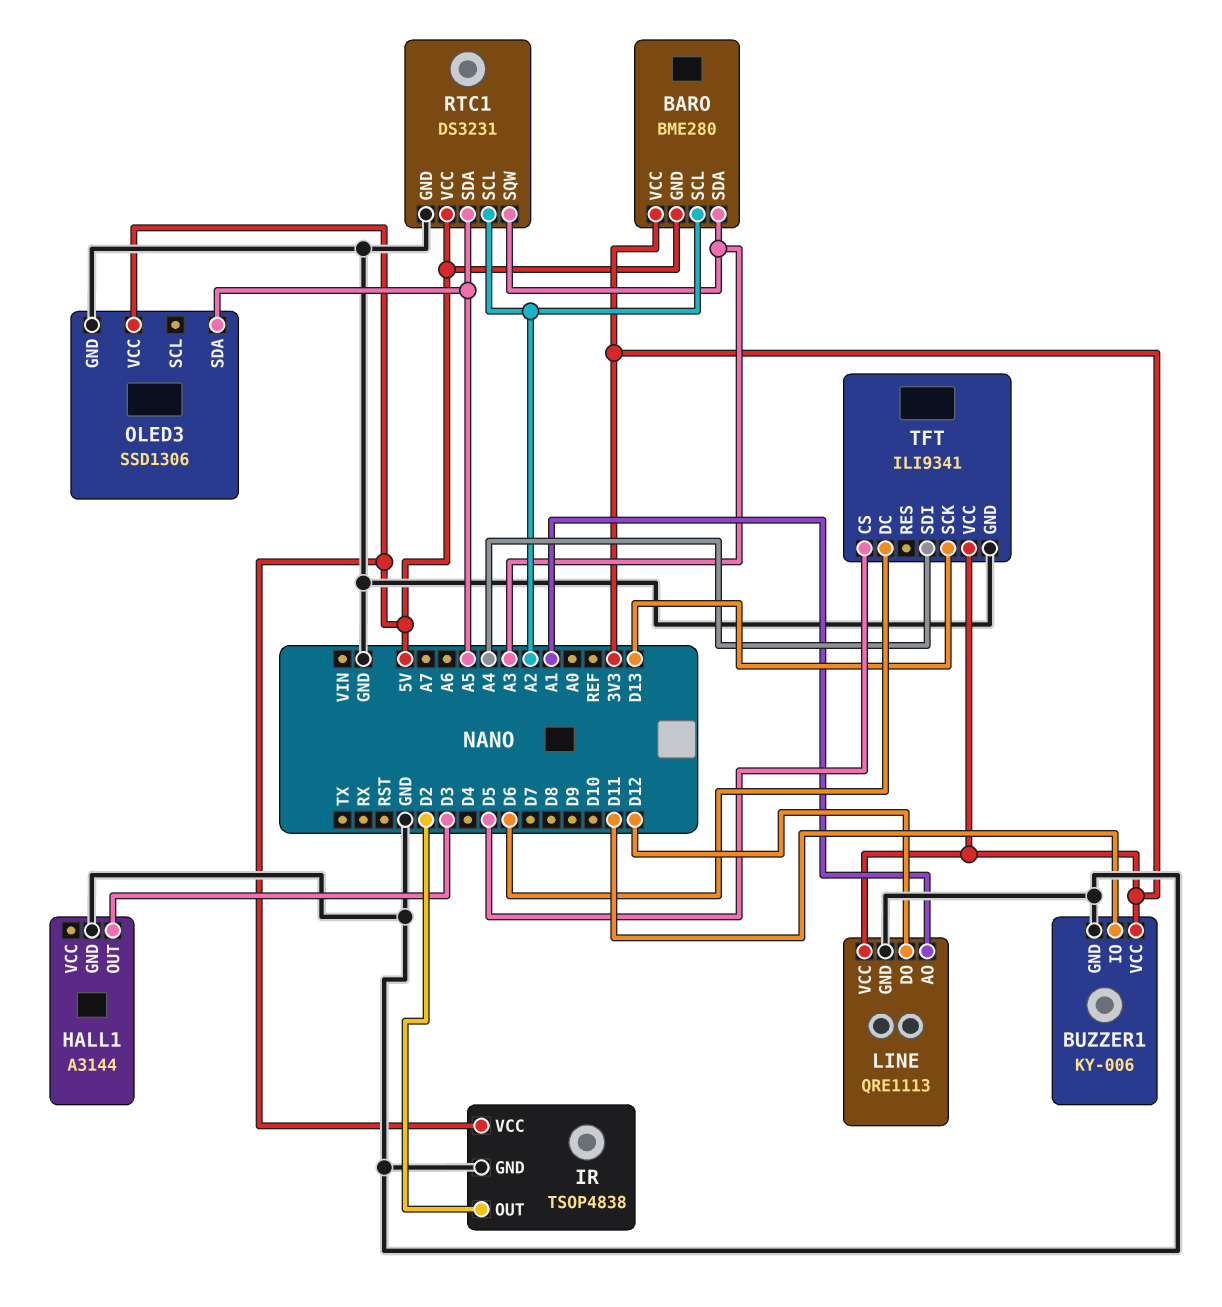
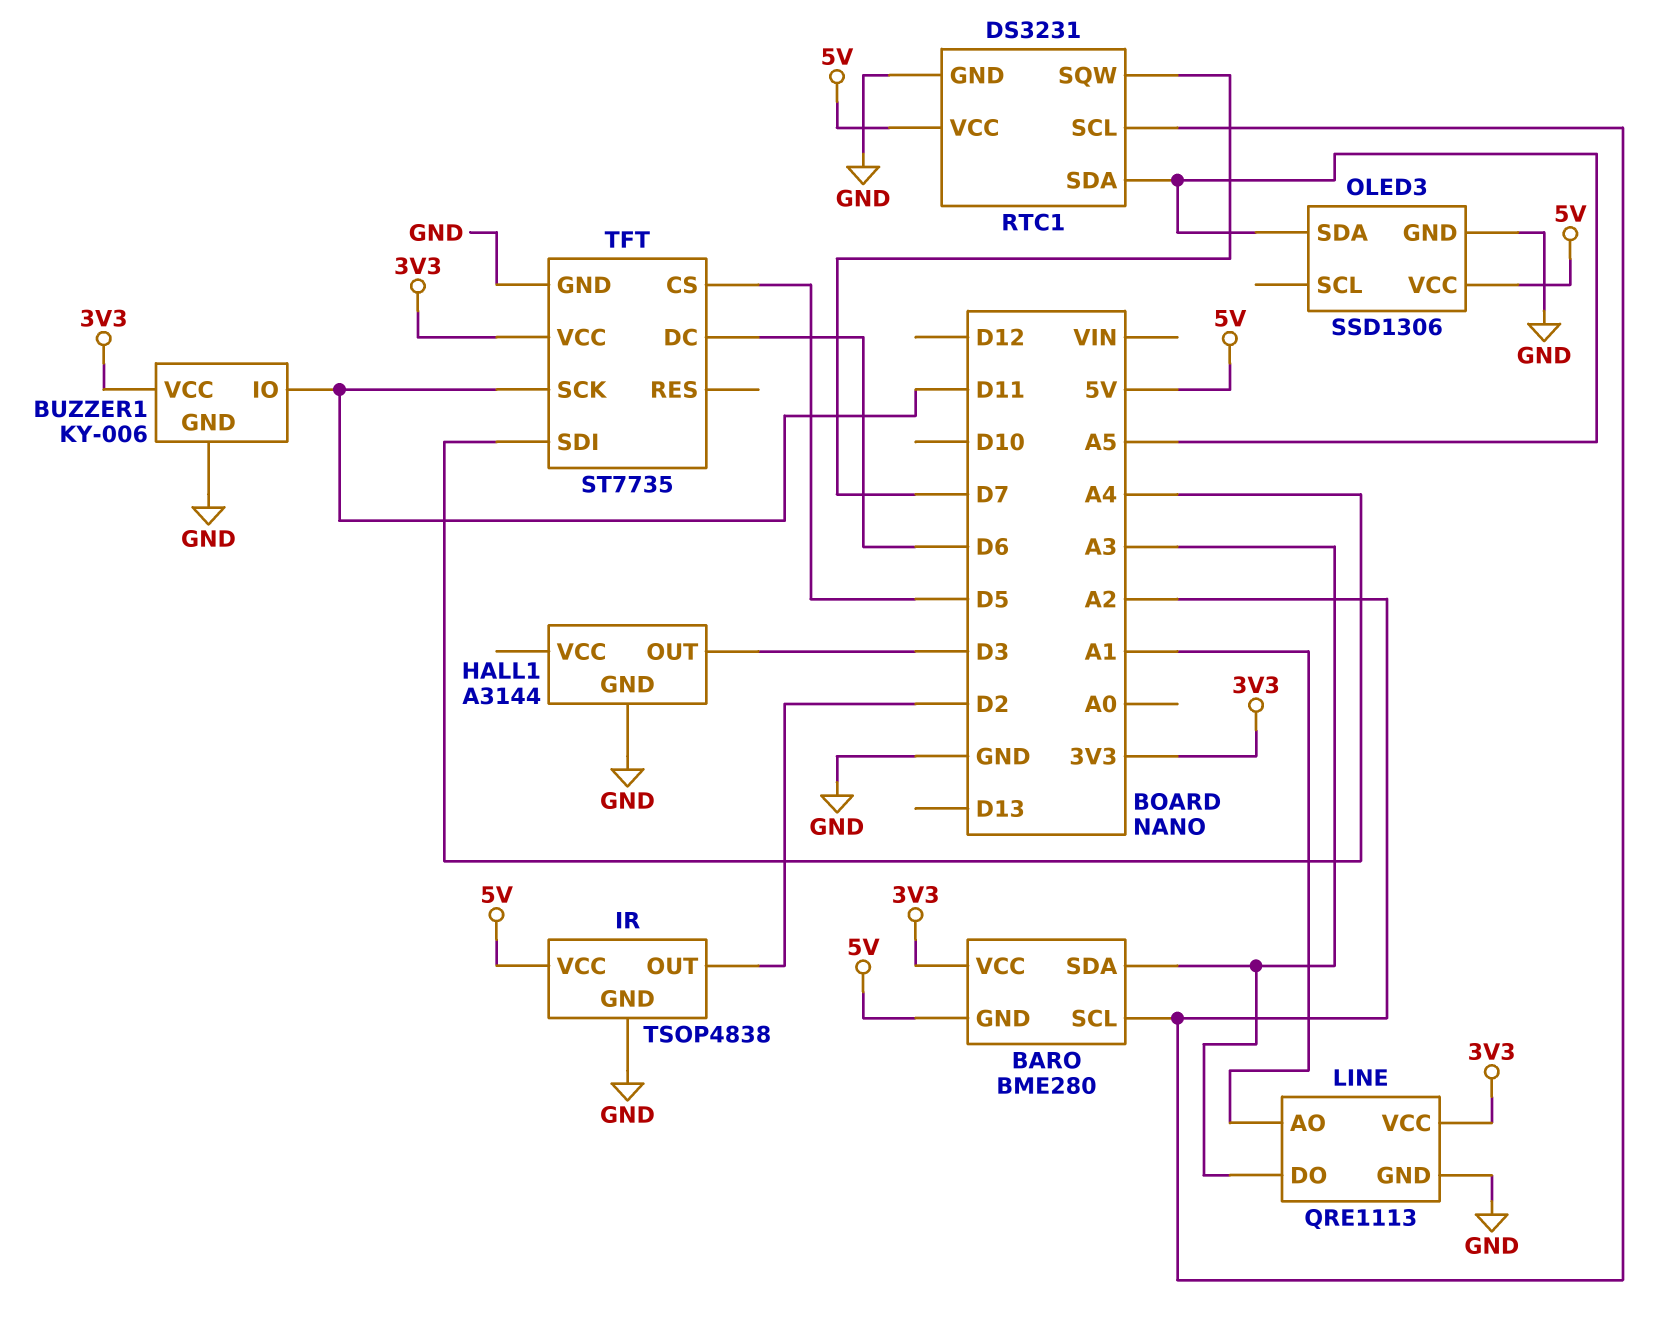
LINE pin DO: D12 -> A3
RTC1 pin SQW: A3 -> D7
TFT: ILI9341 -> ST7735
TFT pin SCK: D13 -> D11

